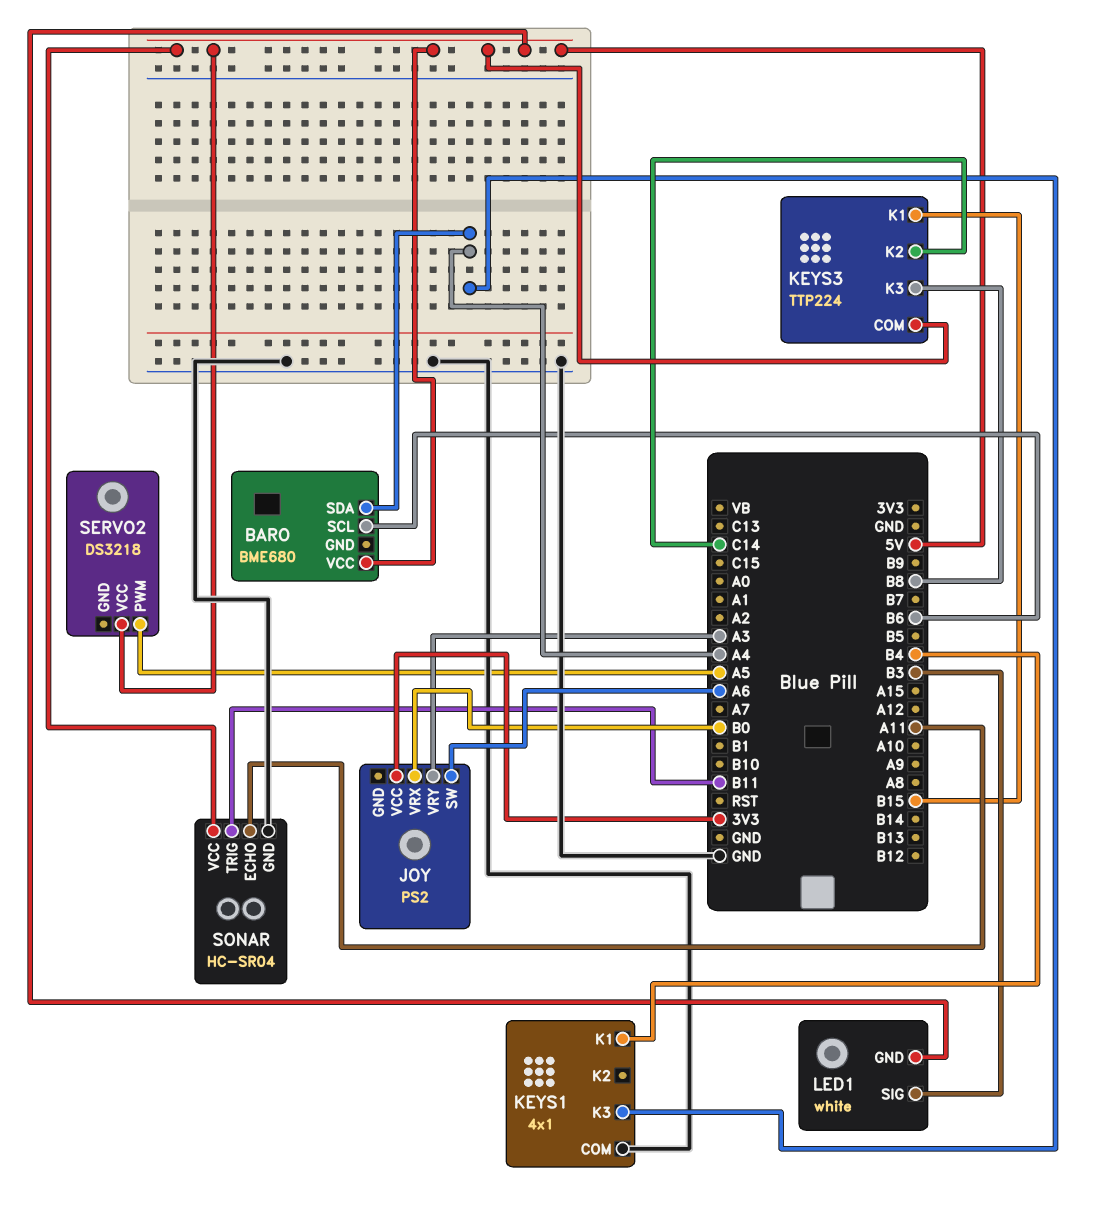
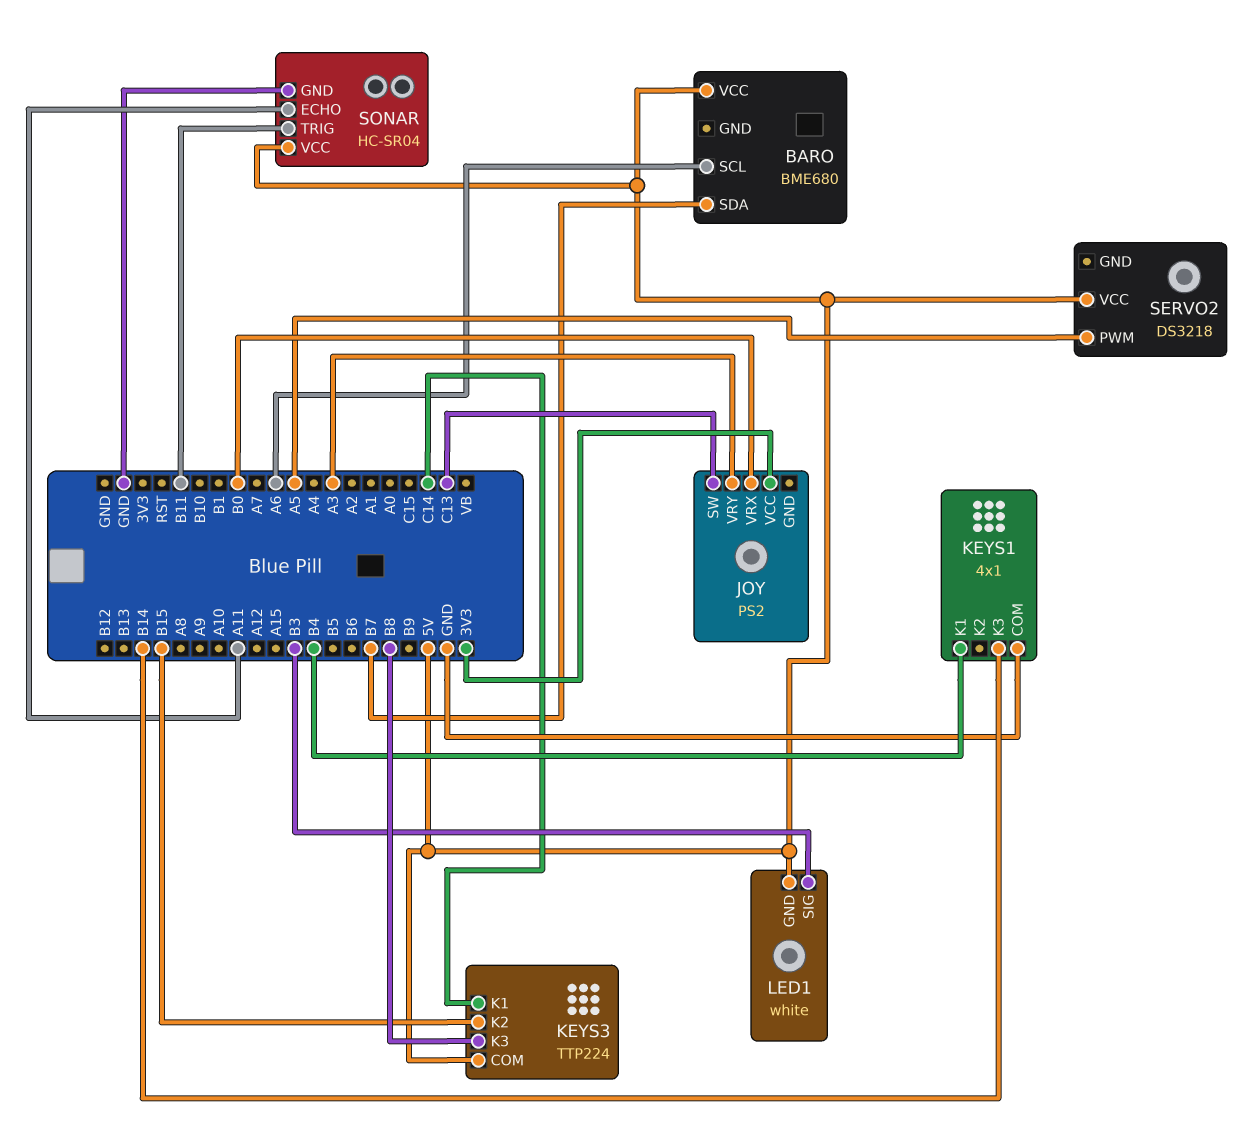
BARO pin SCL: B6 -> A6
BARO pin SDA: A4 -> B7
JOY pin SW: A6 -> C13
KEYS1 pin K3: A4 -> B14
KEYS3 pin K1: B15 -> C14
KEYS3 pin K2: C14 -> B15

